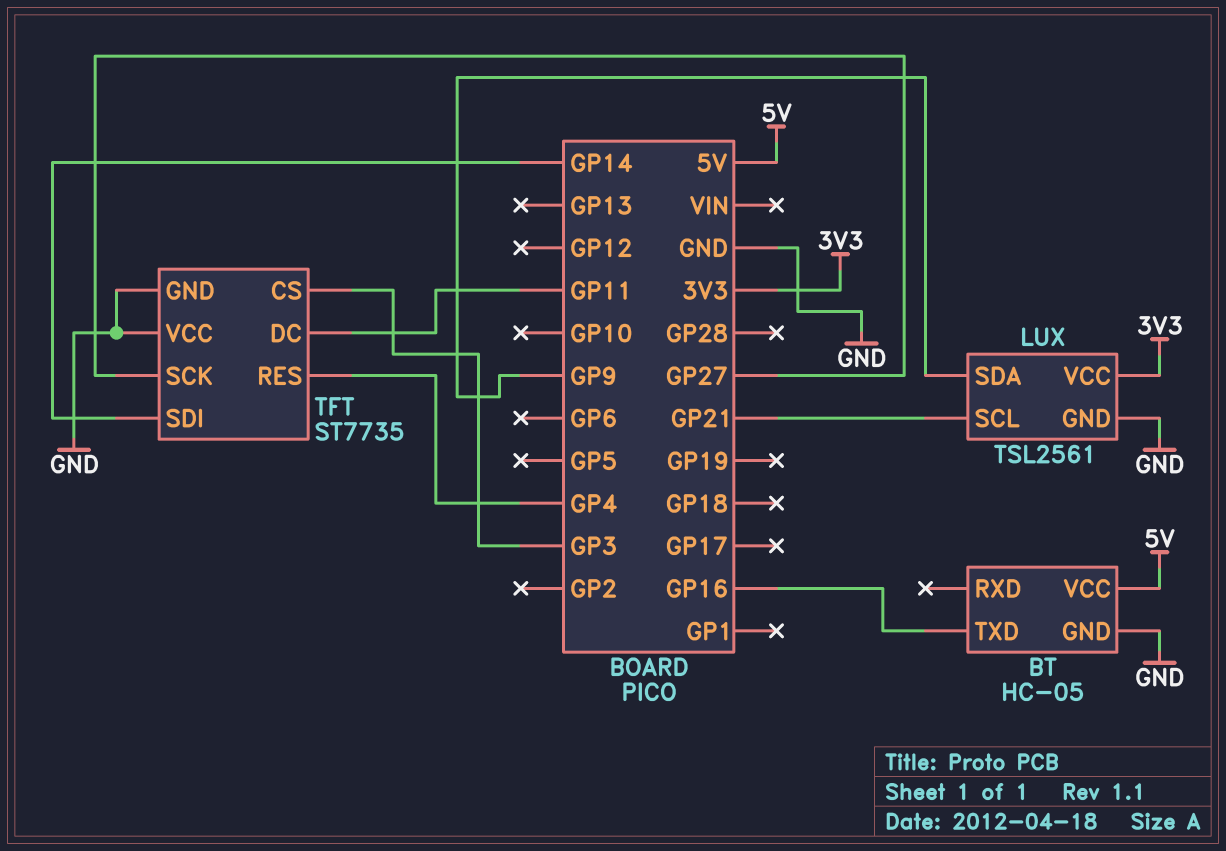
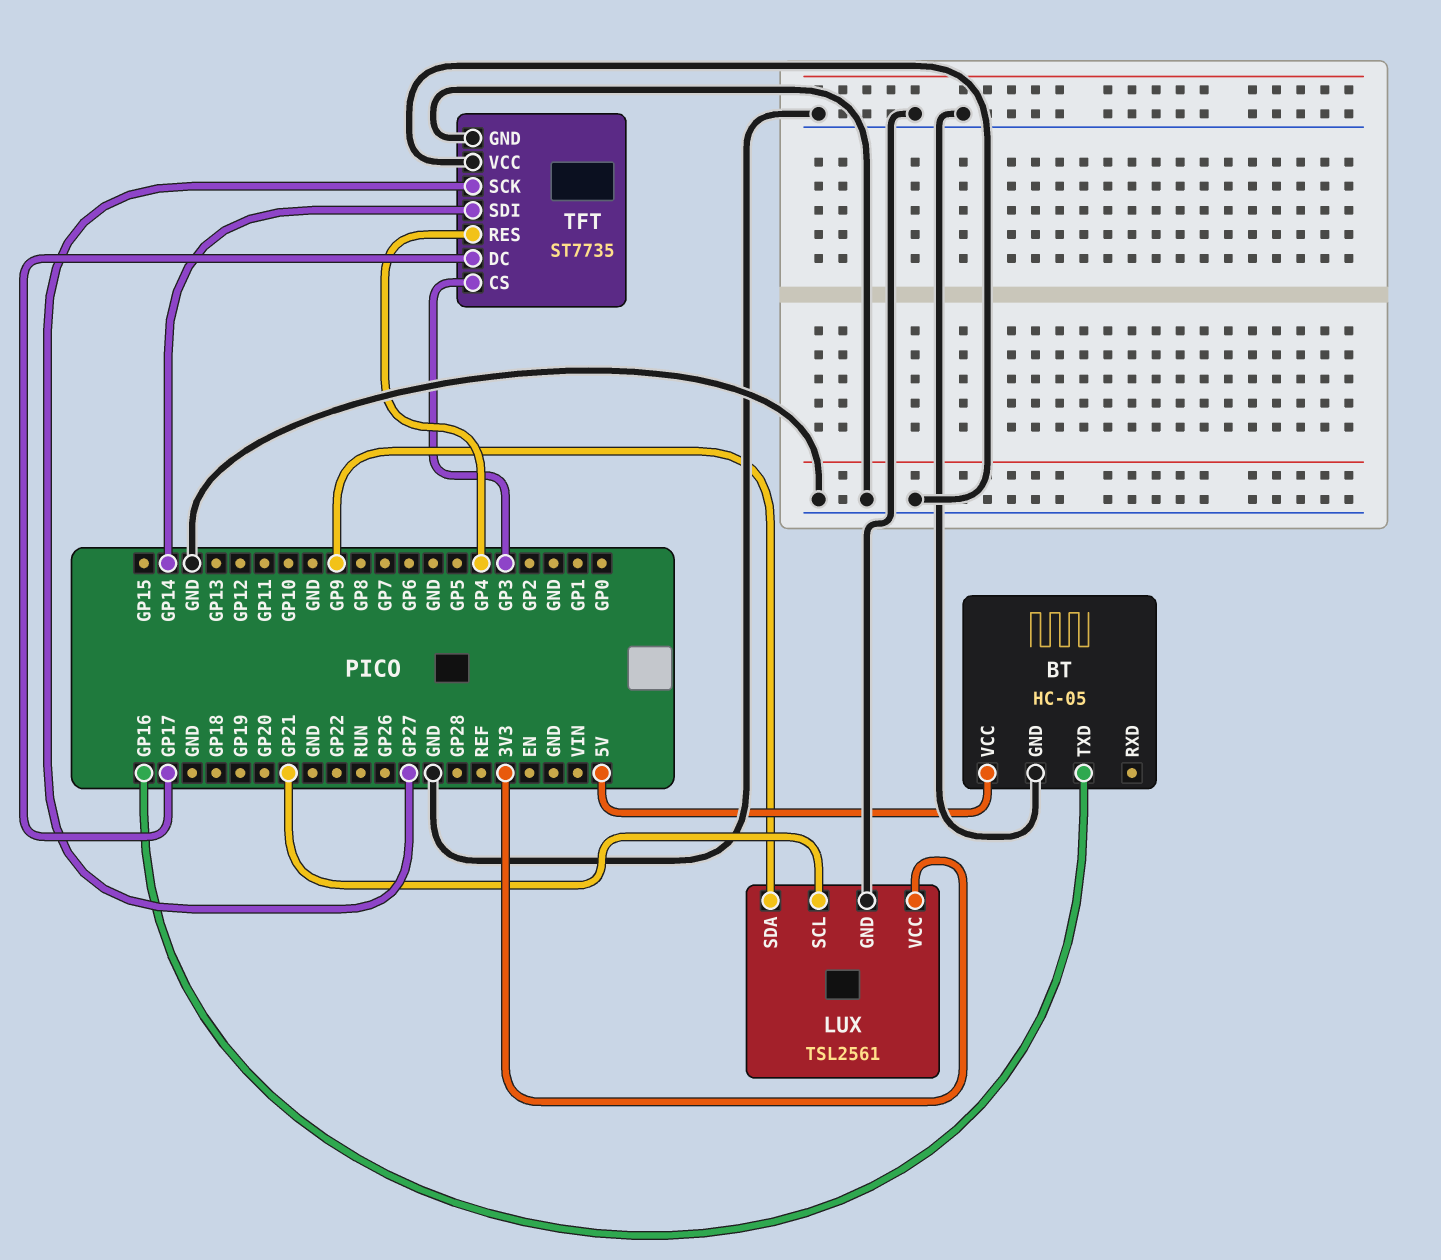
TFT pin DC: GP11 -> GP17

